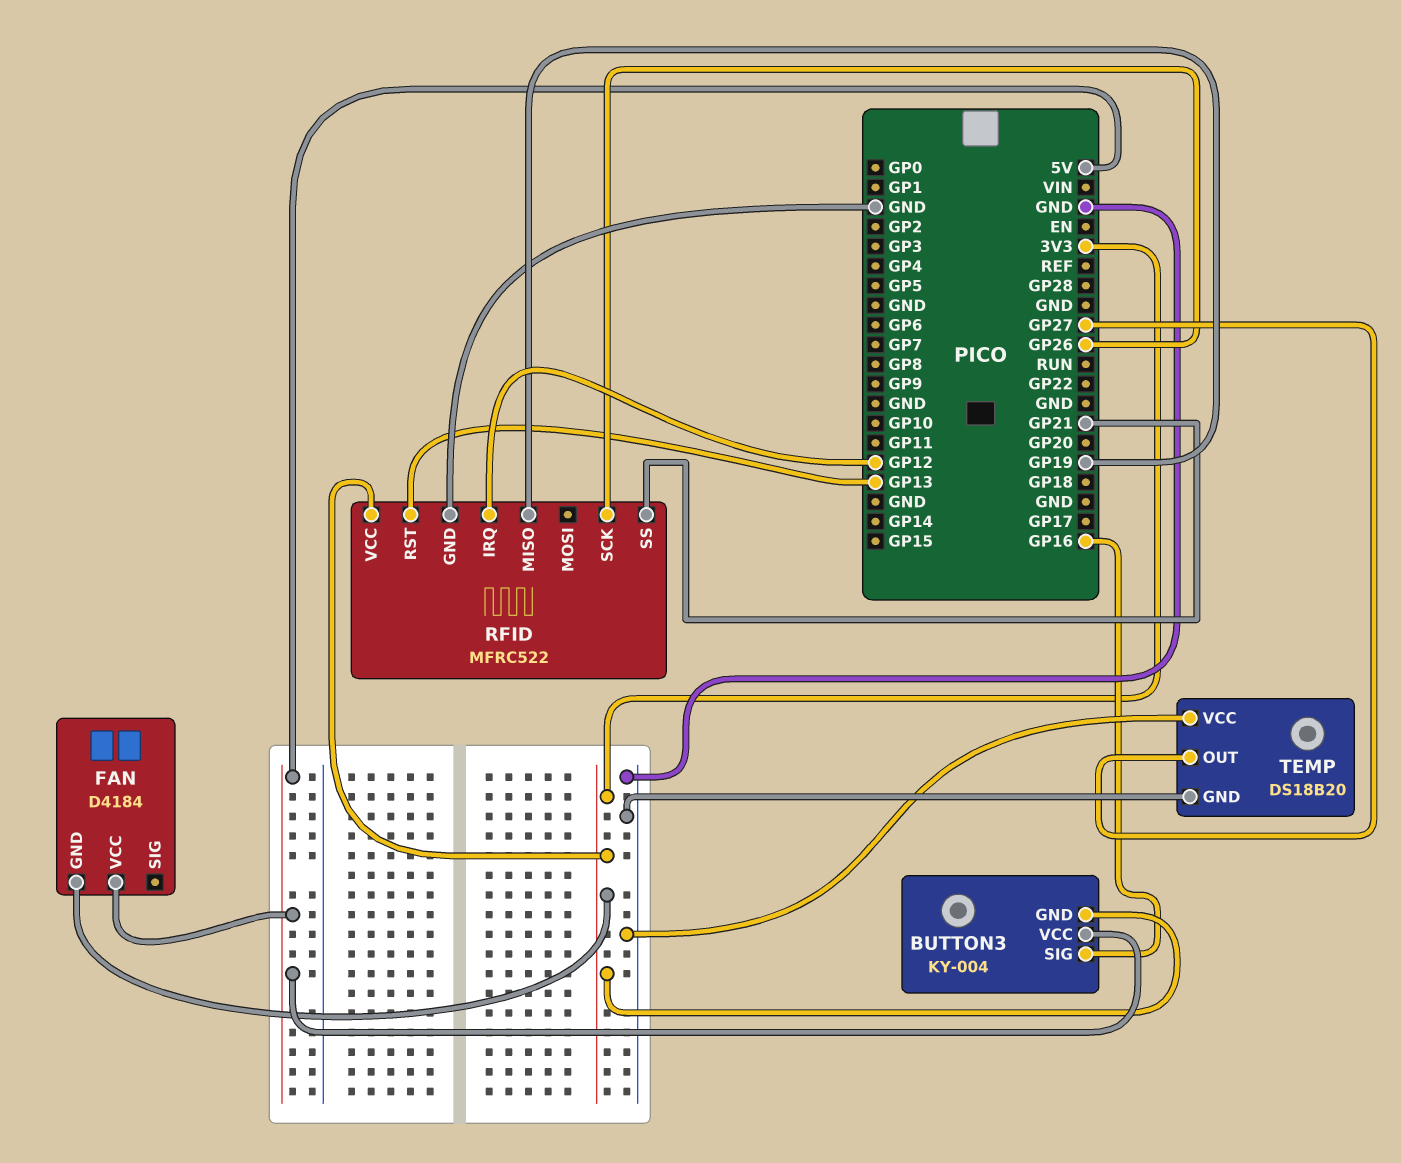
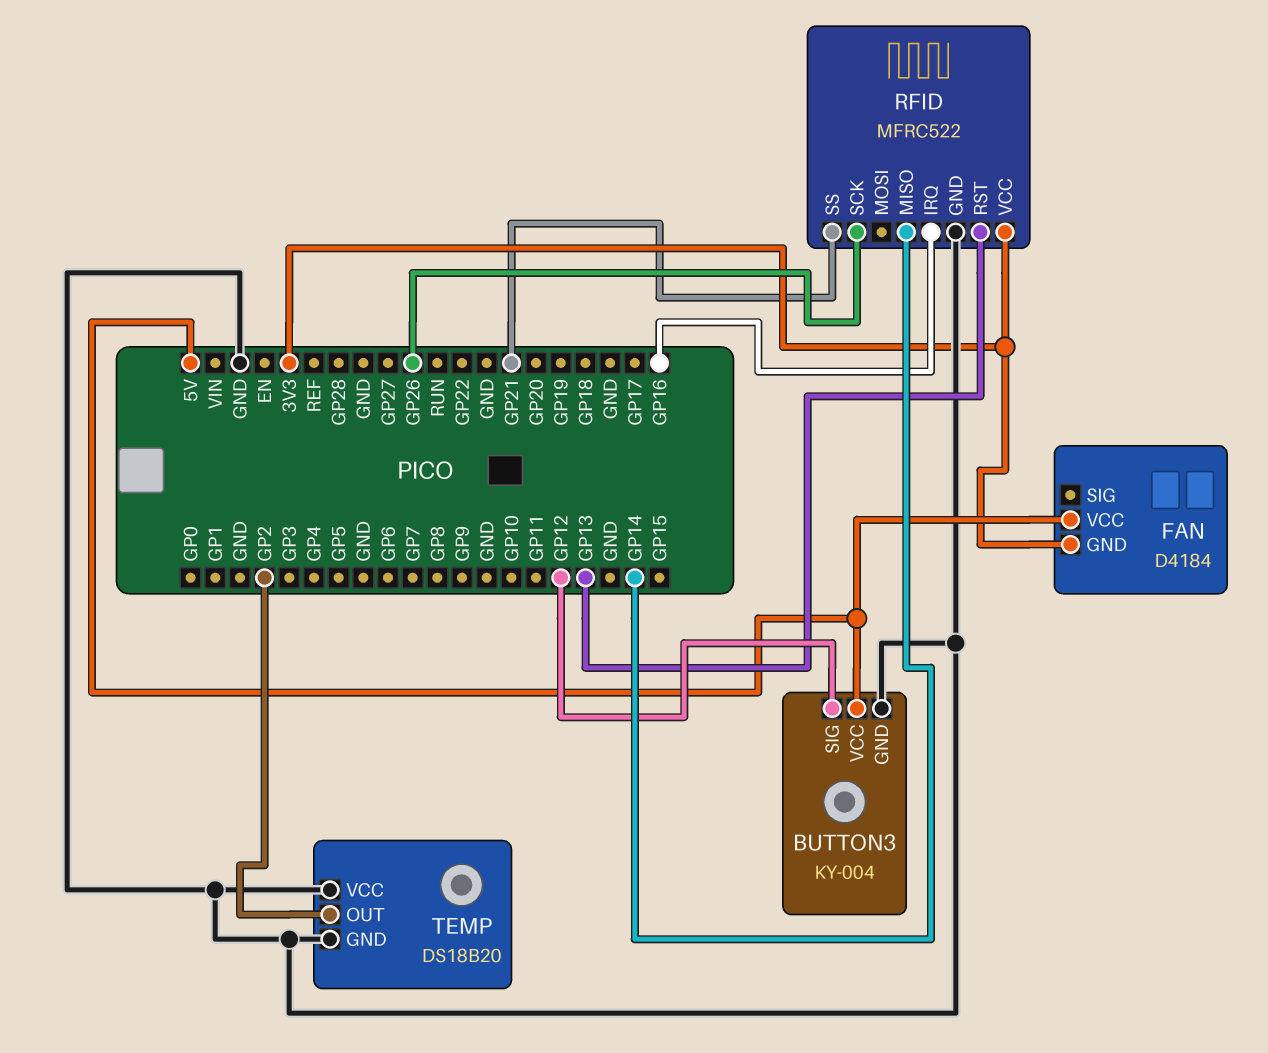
BUTTON3 pin GND: 3V3 -> GND
BUTTON3 pin SIG: GP16 -> GP12
RFID pin IRQ: GP12 -> GP16
RFID pin MISO: GP19 -> GP14
TEMP pin OUT: GP27 -> GP2

